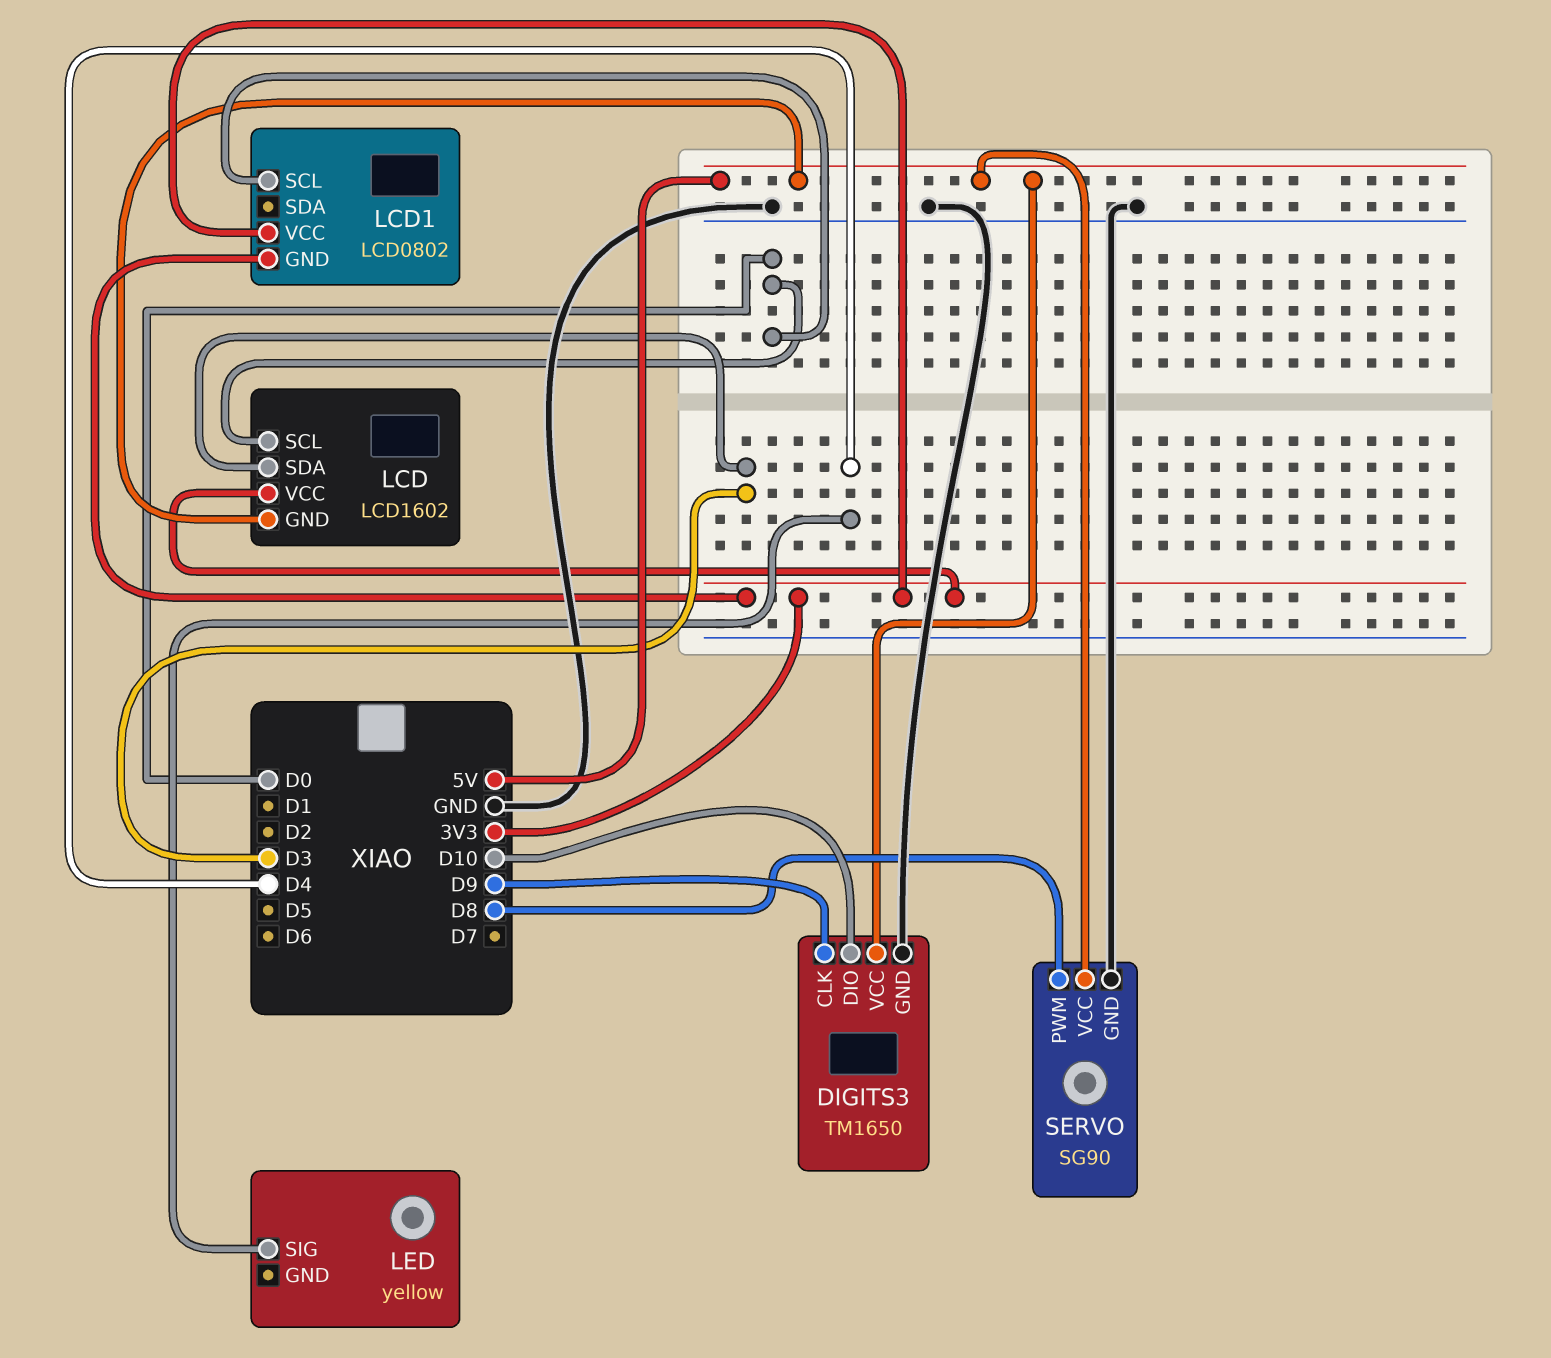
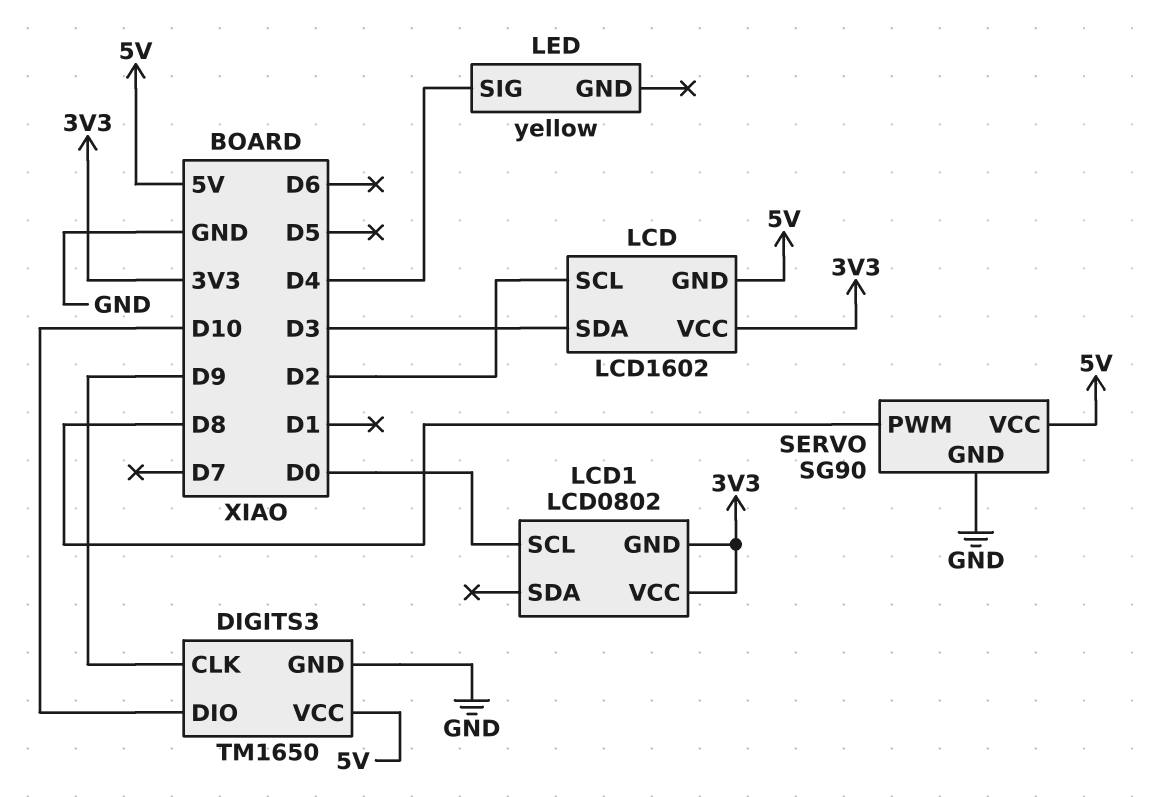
LCD pin SCL: D0 -> D2

